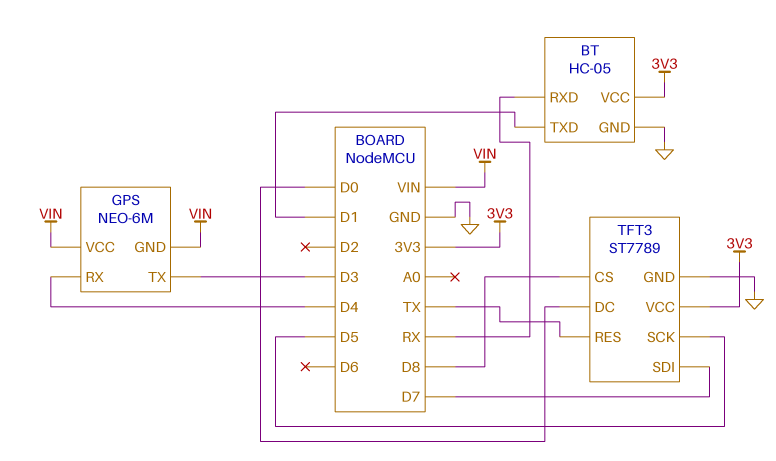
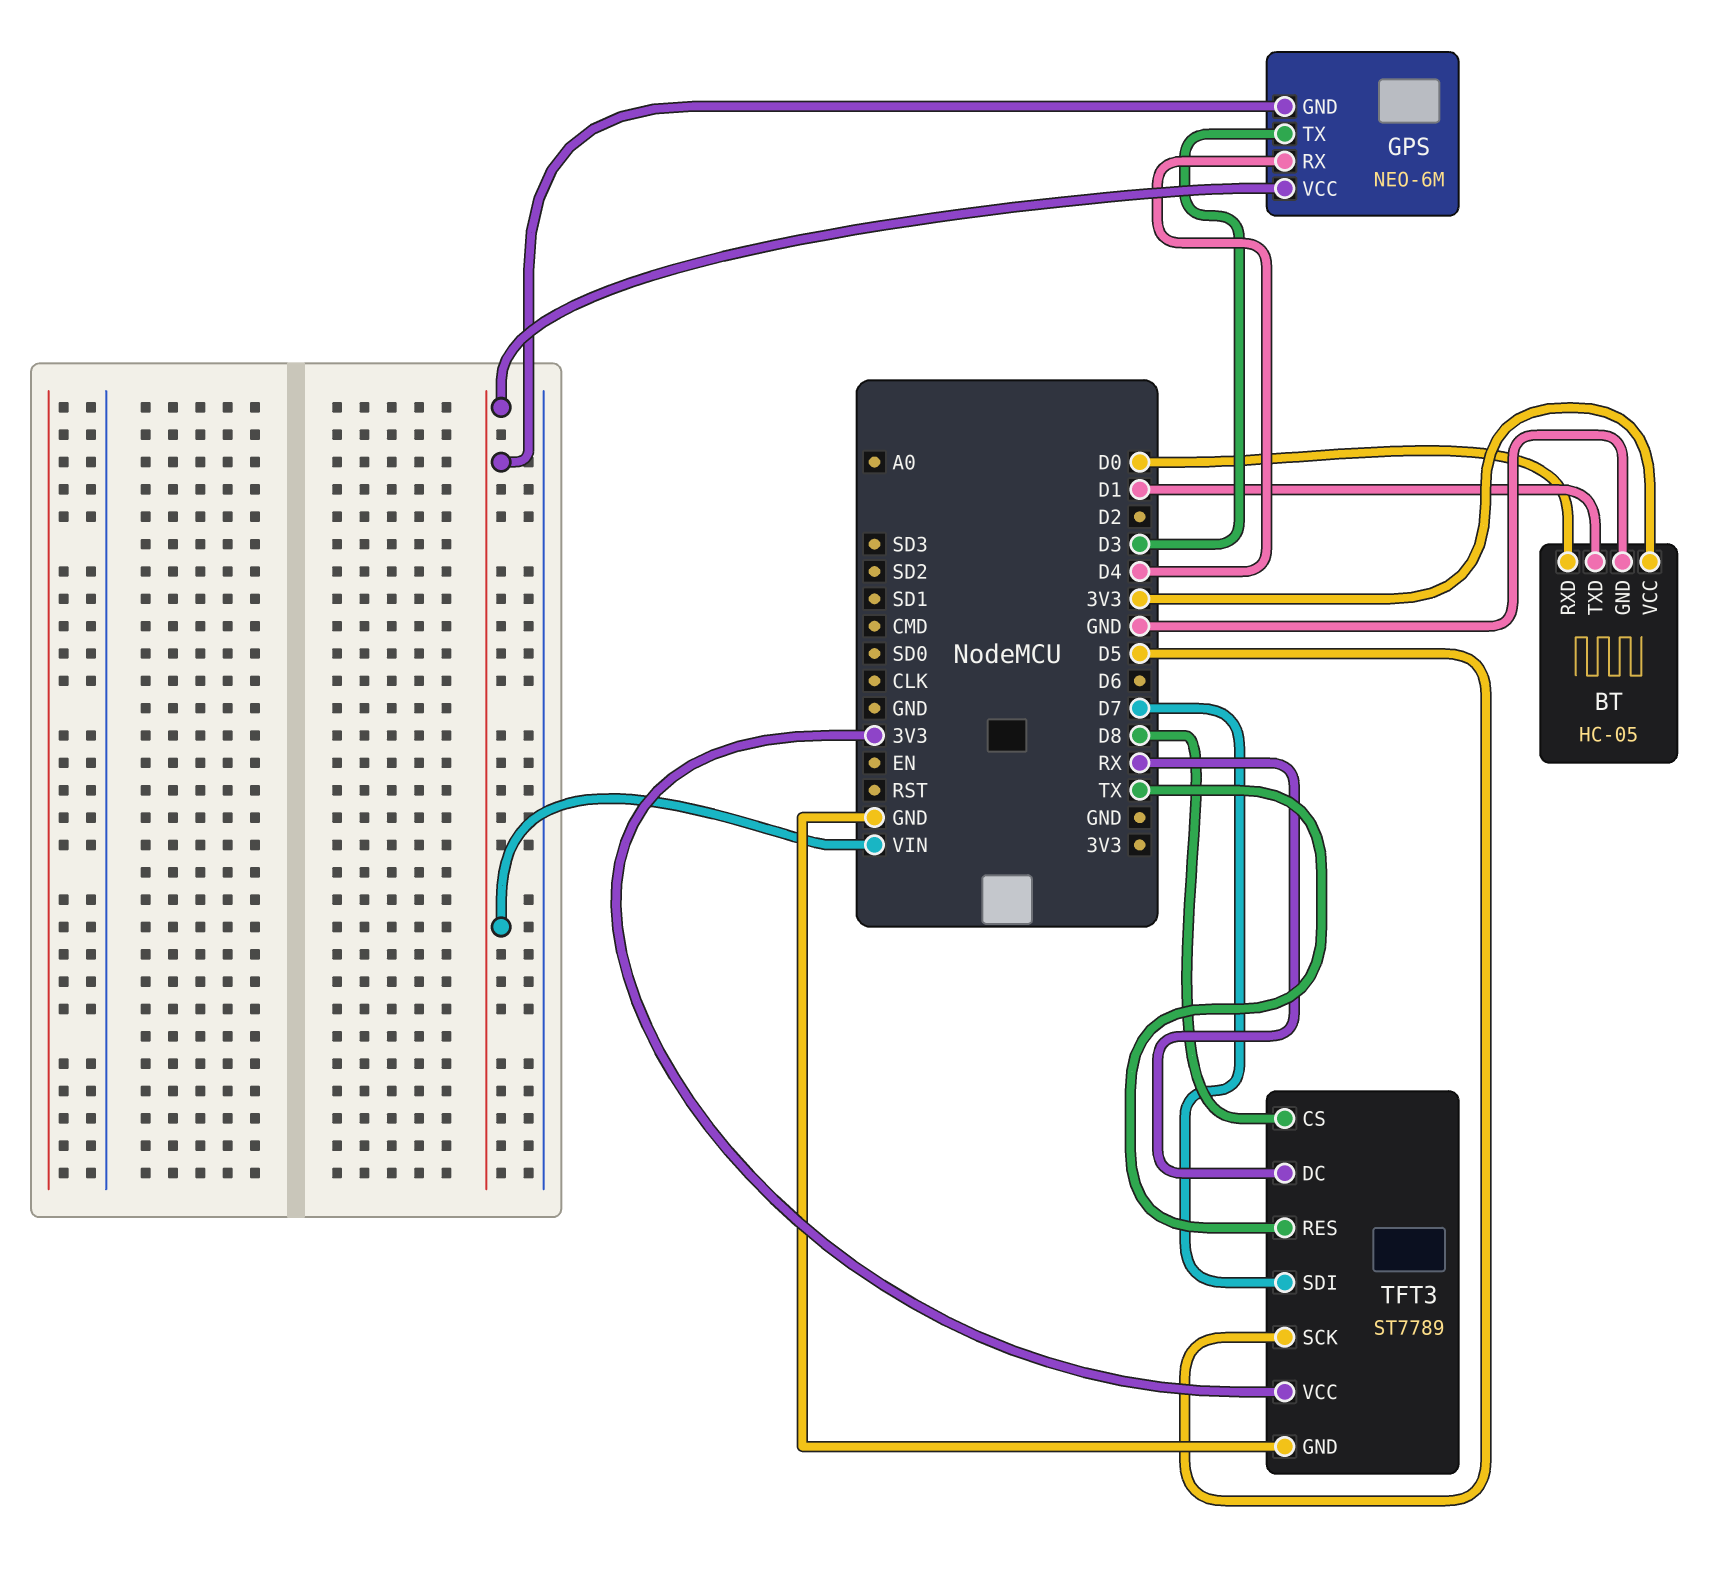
BT pin RXD: RX -> D0
TFT3 pin DC: D0 -> RX

